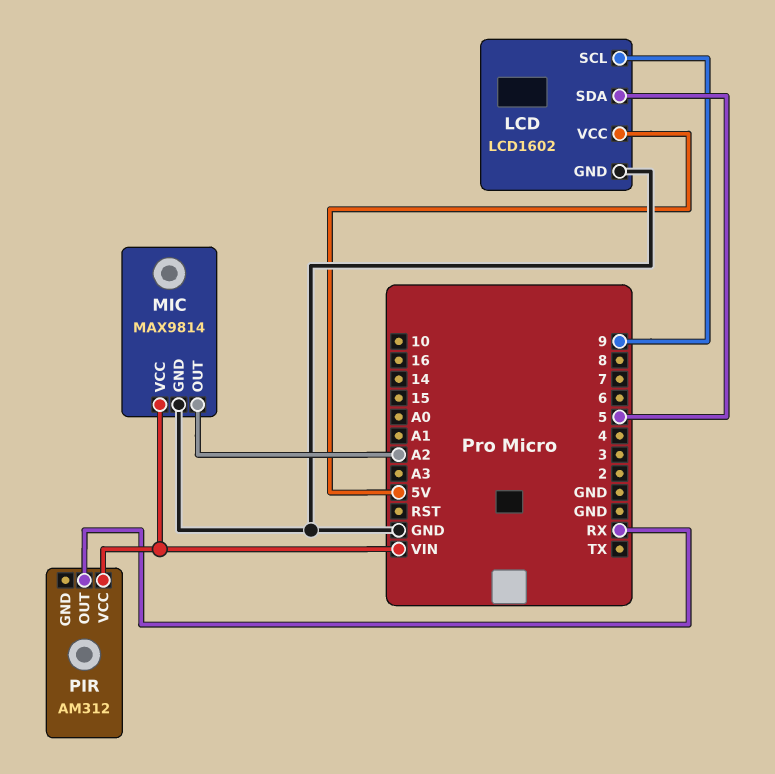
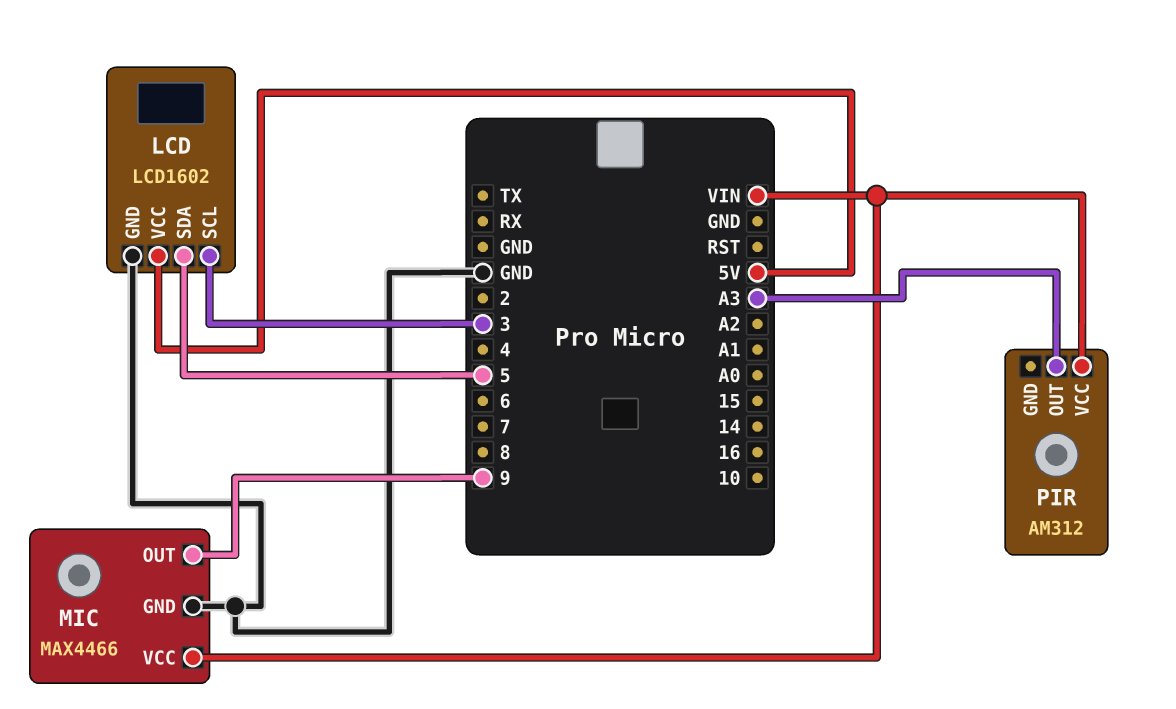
LCD pin SCL: 9 -> 3
MIC: MAX9814 -> MAX4466
MIC pin OUT: A2 -> 9
PIR pin OUT: RX -> A3

